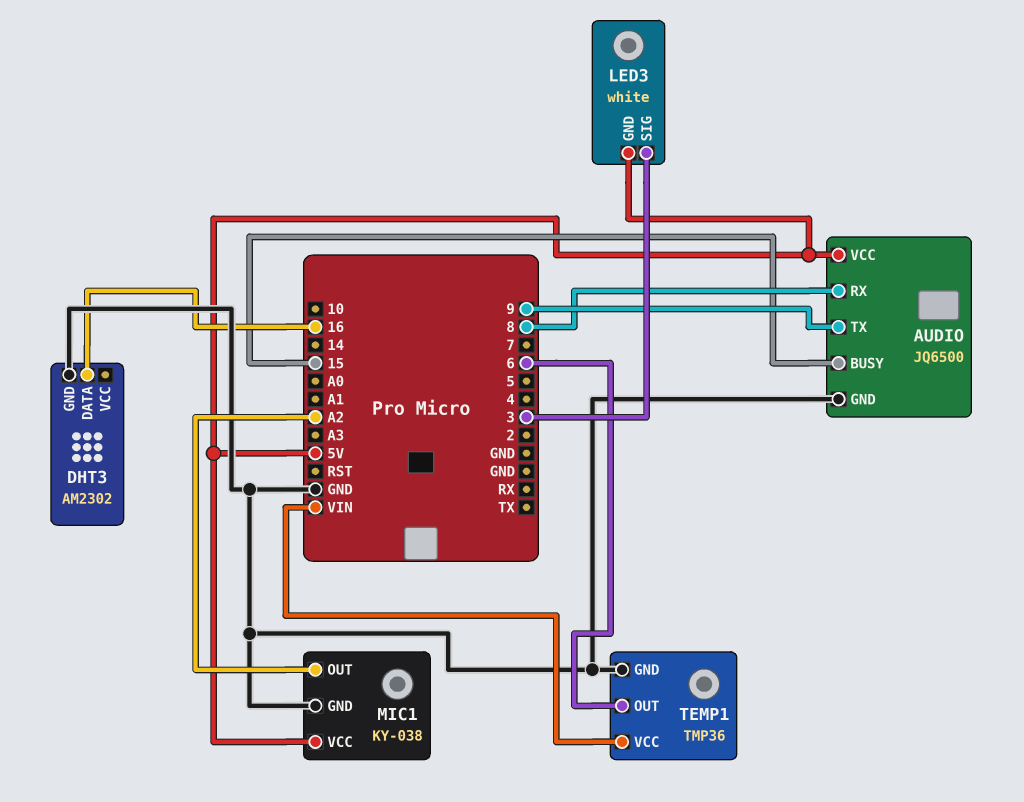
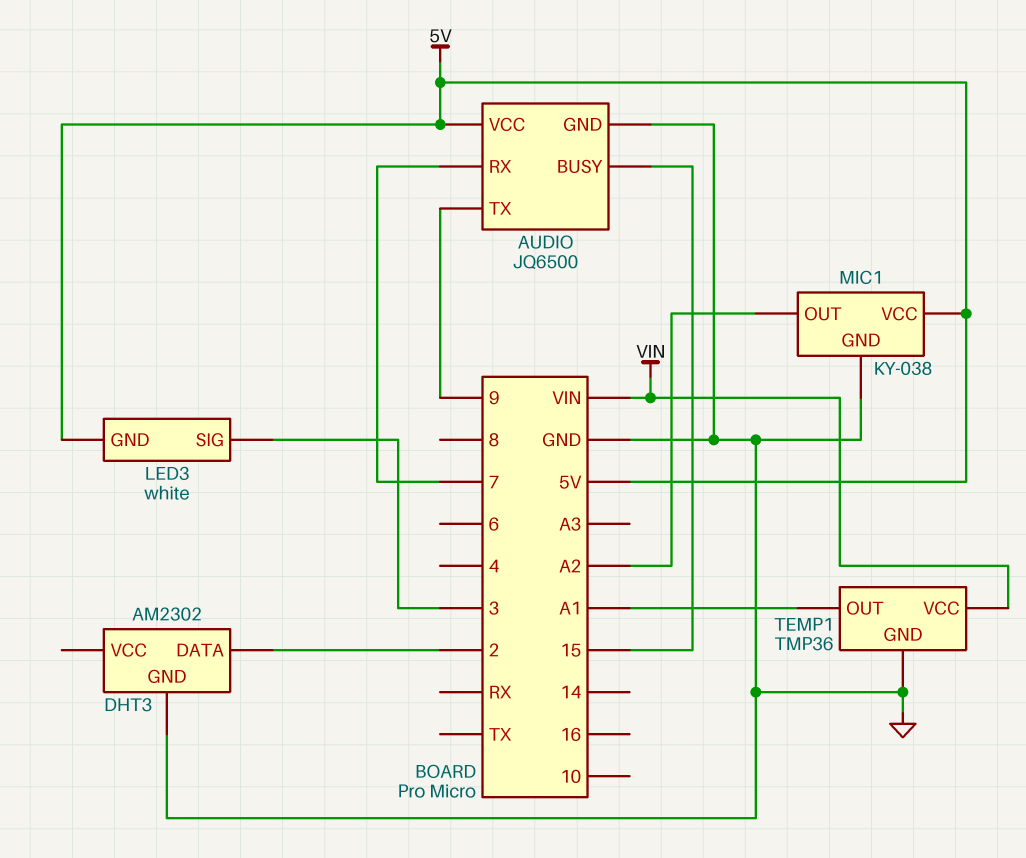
AUDIO pin RX: 8 -> 7
DHT3 pin DATA: 16 -> 2
TEMP1 pin OUT: 6 -> A1

